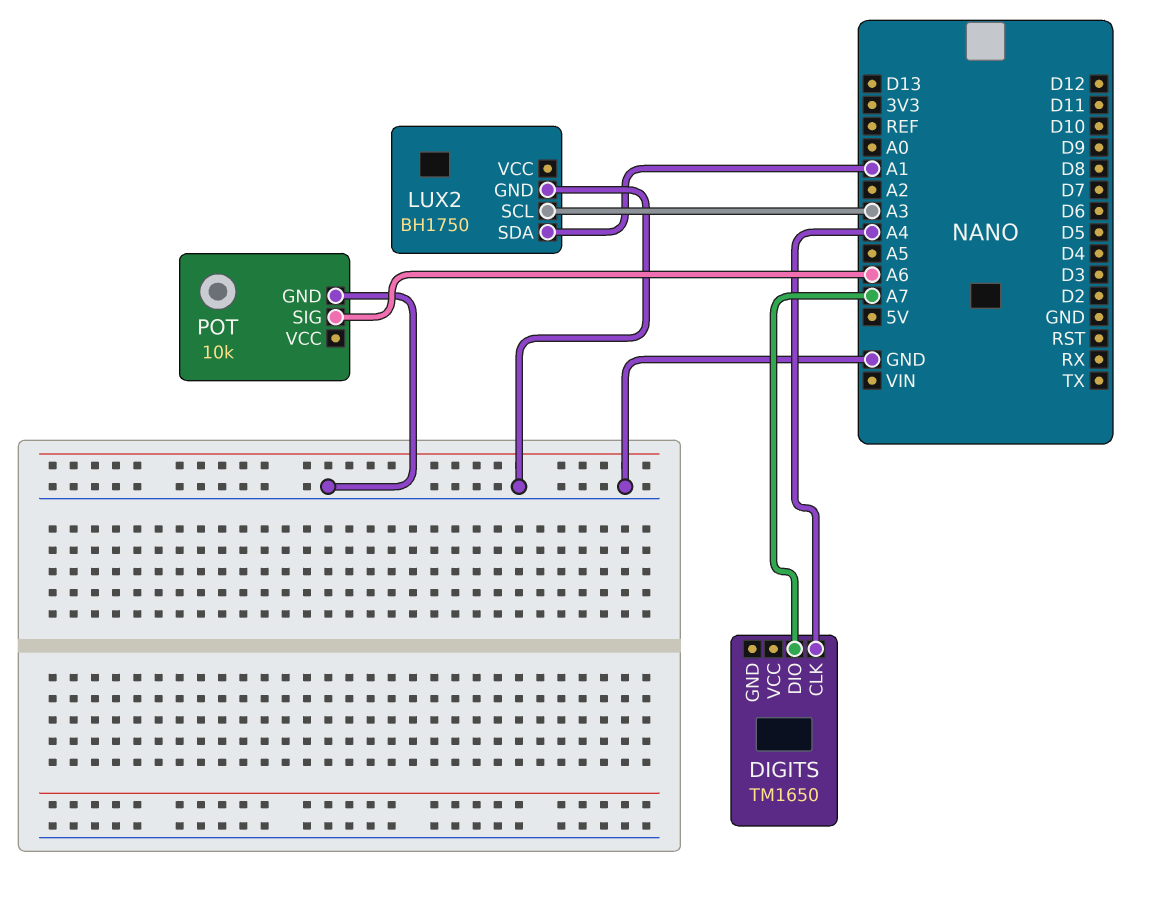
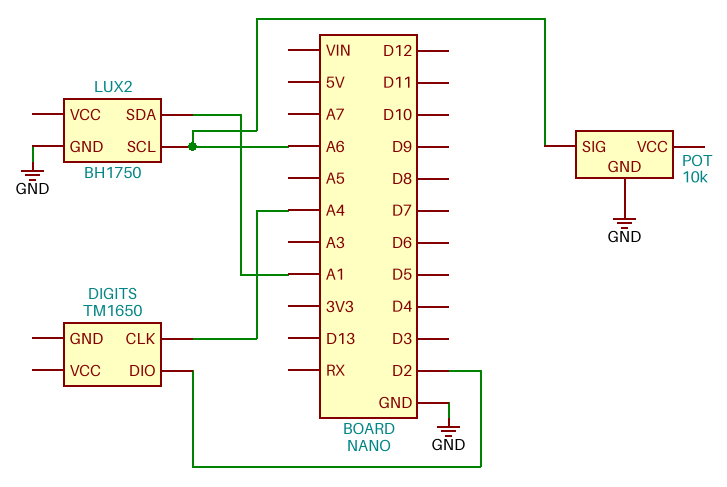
DIGITS pin DIO: A7 -> D2
LUX2 pin SCL: A3 -> A6

